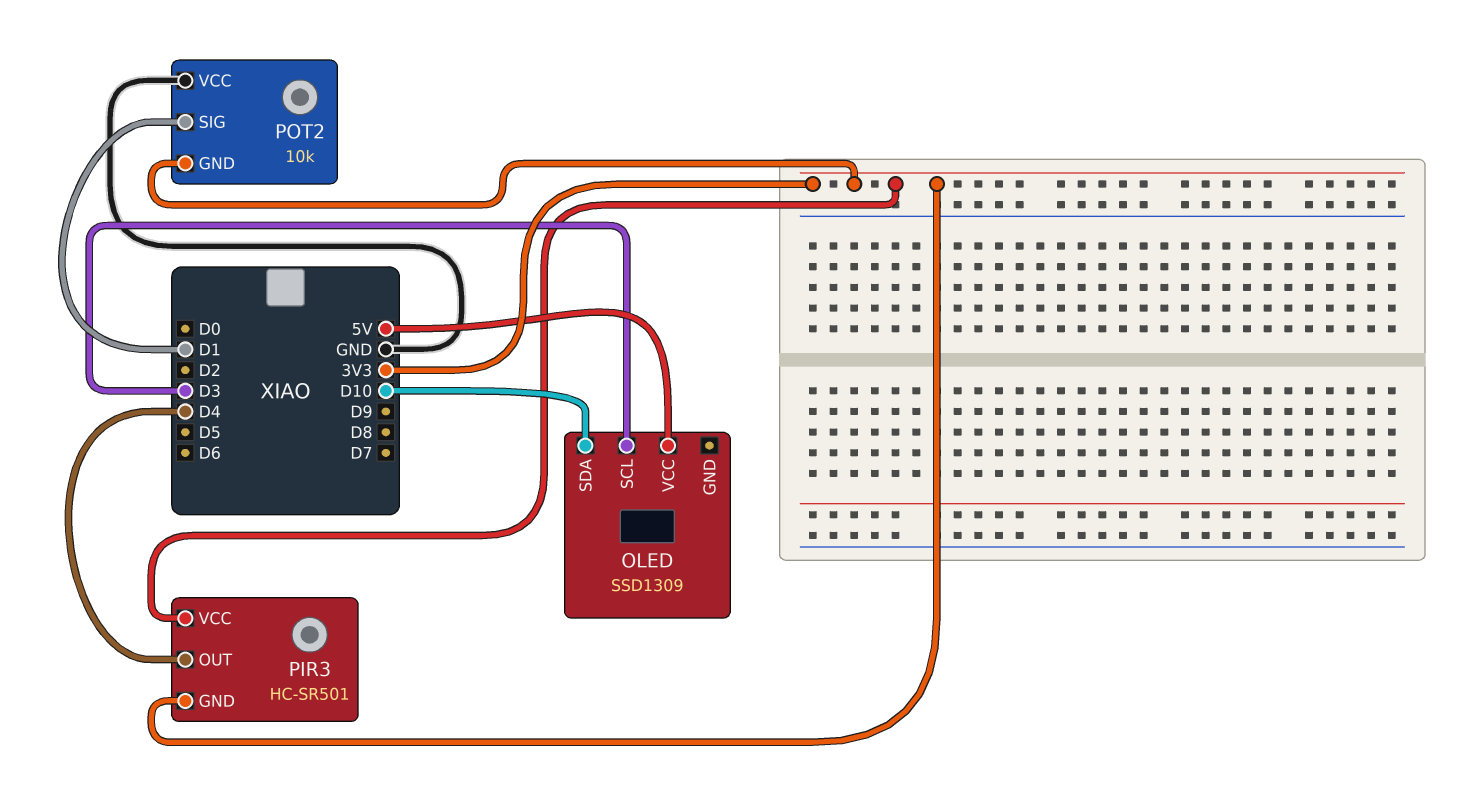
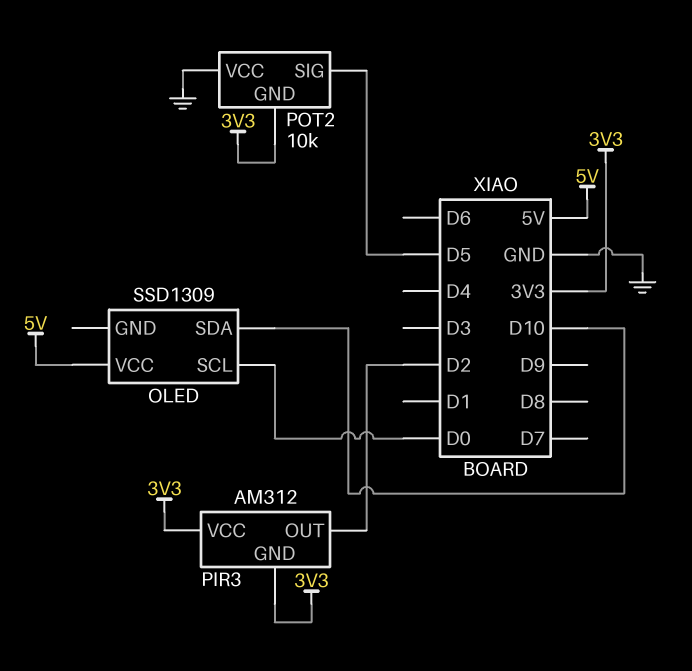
OLED pin SCL: D3 -> D0
PIR3: HC-SR501 -> AM312
PIR3 pin OUT: D4 -> D2
POT2 pin SIG: D1 -> D5

